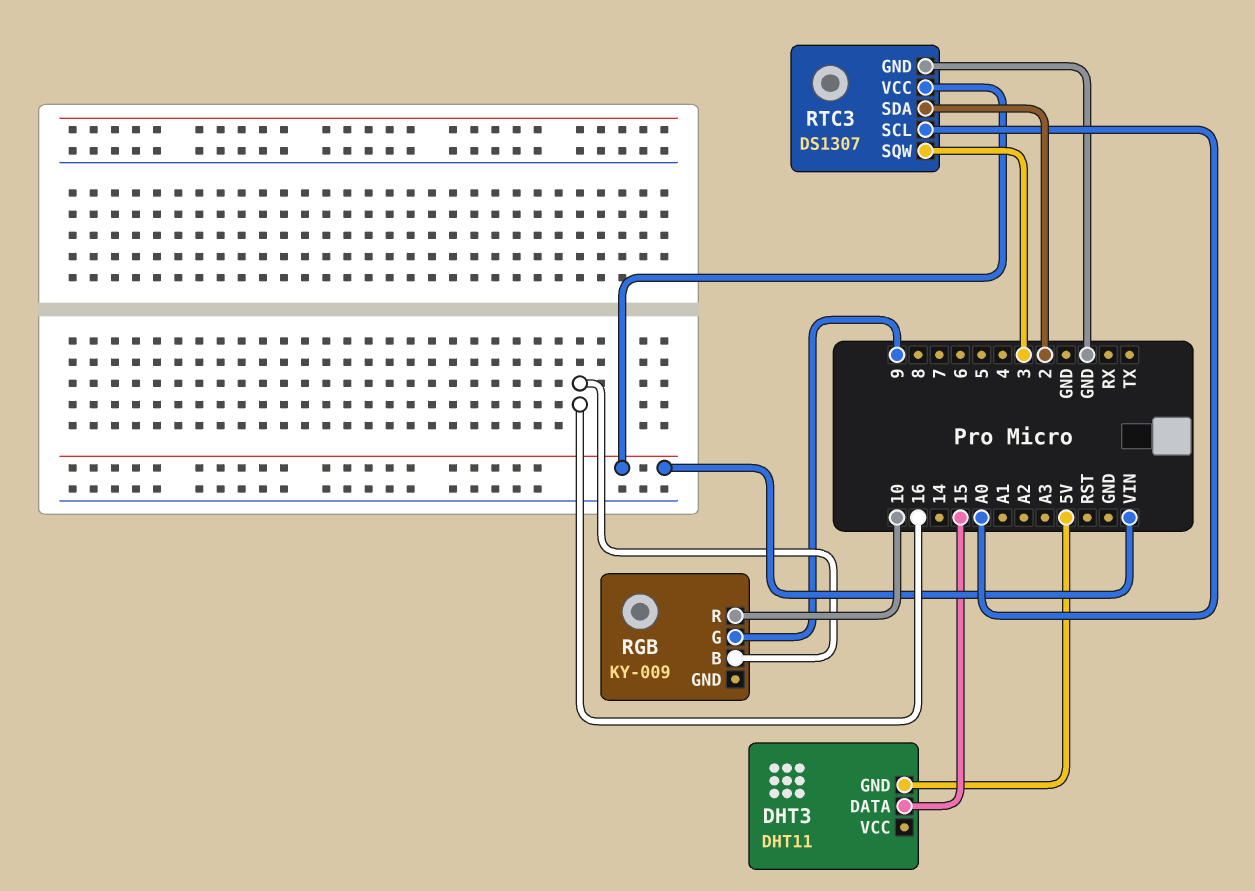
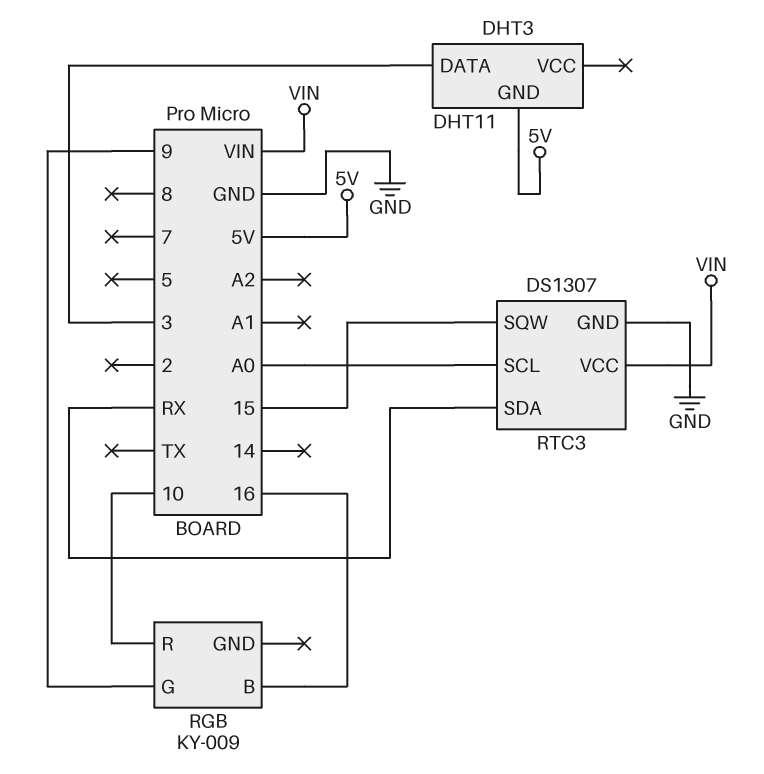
DHT3 pin DATA: 15 -> 3
RTC3 pin SDA: 2 -> RX
RTC3 pin SQW: 3 -> 15

